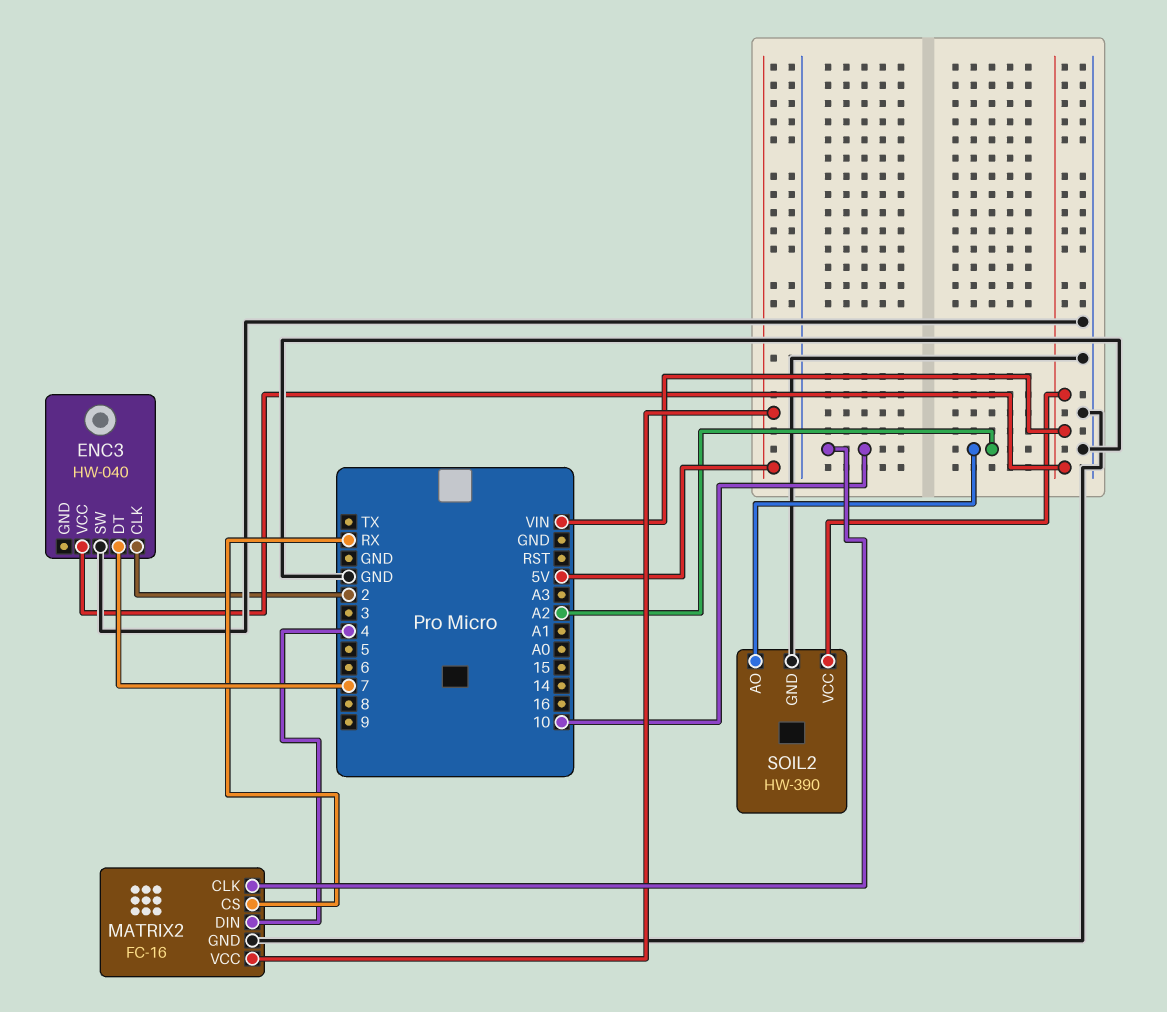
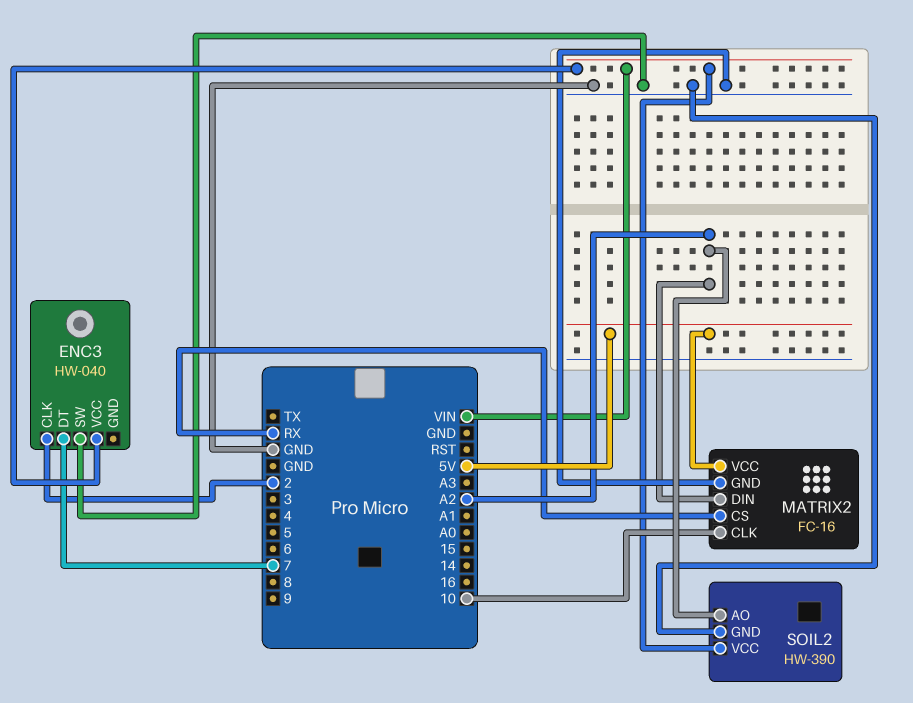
MATRIX2 pin DIN: 4 -> A2

